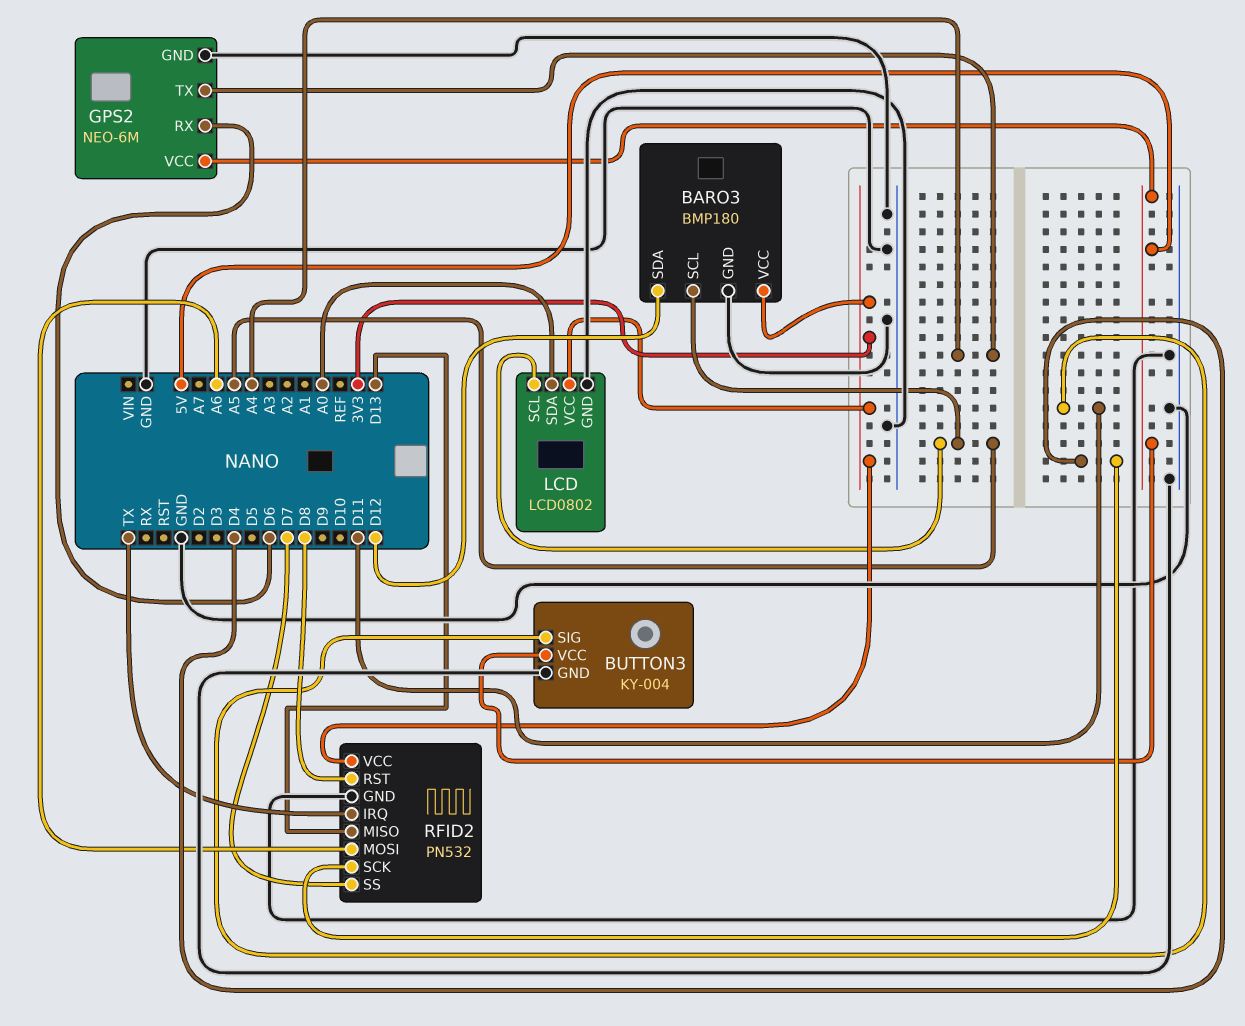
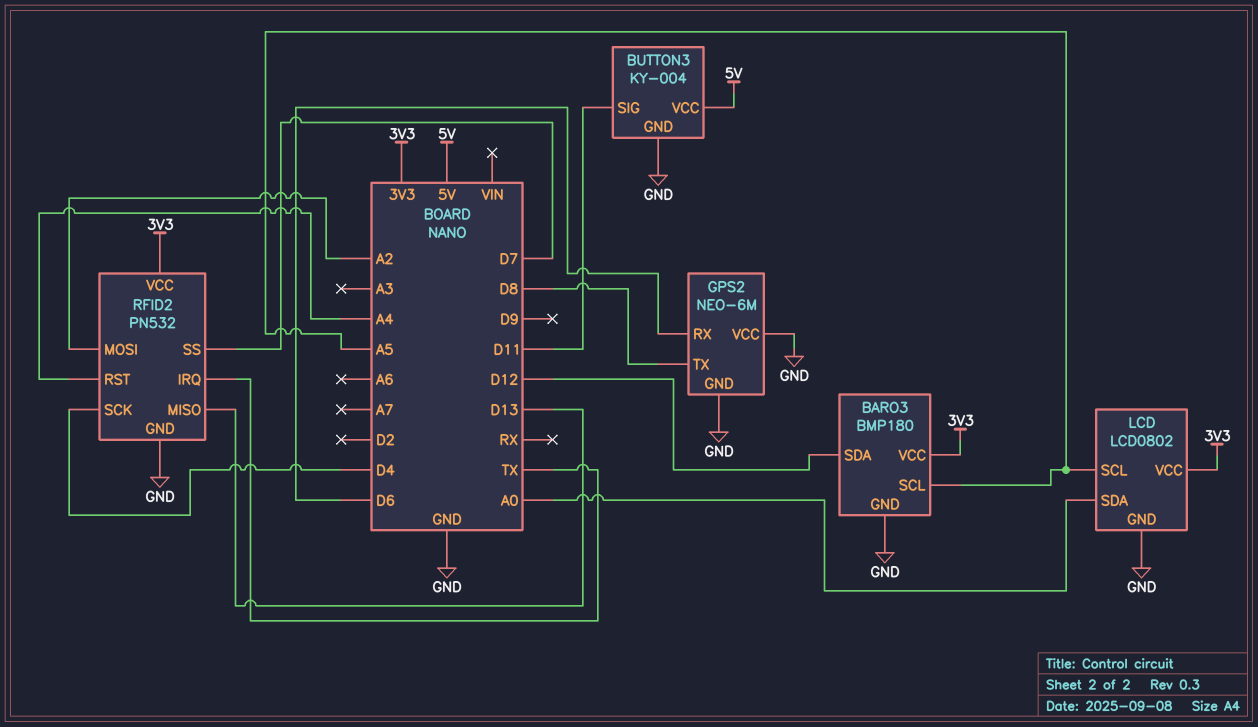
GPS2 pin TX: A4 -> D8
GPS2 pin VCC: 5V -> GND
RFID2 pin MOSI: A6 -> A2
RFID2 pin RST: D8 -> A4

